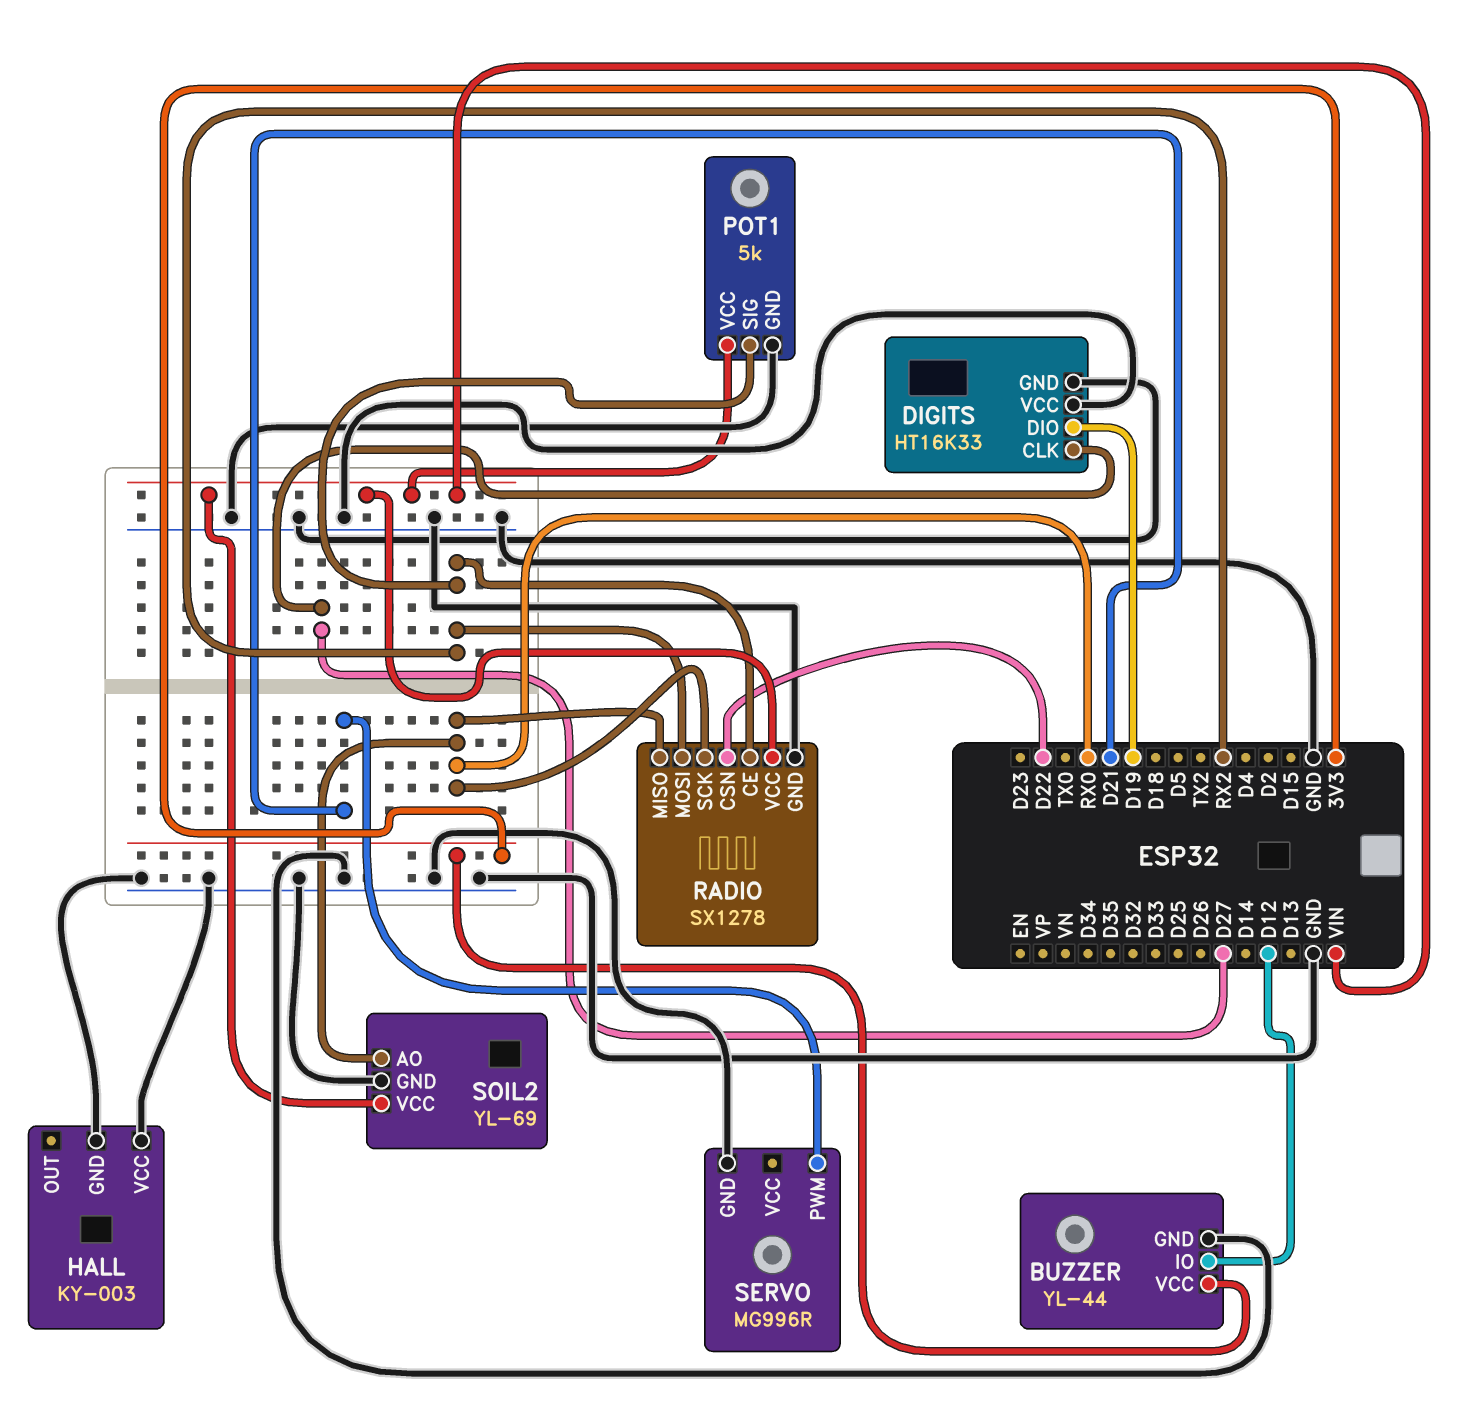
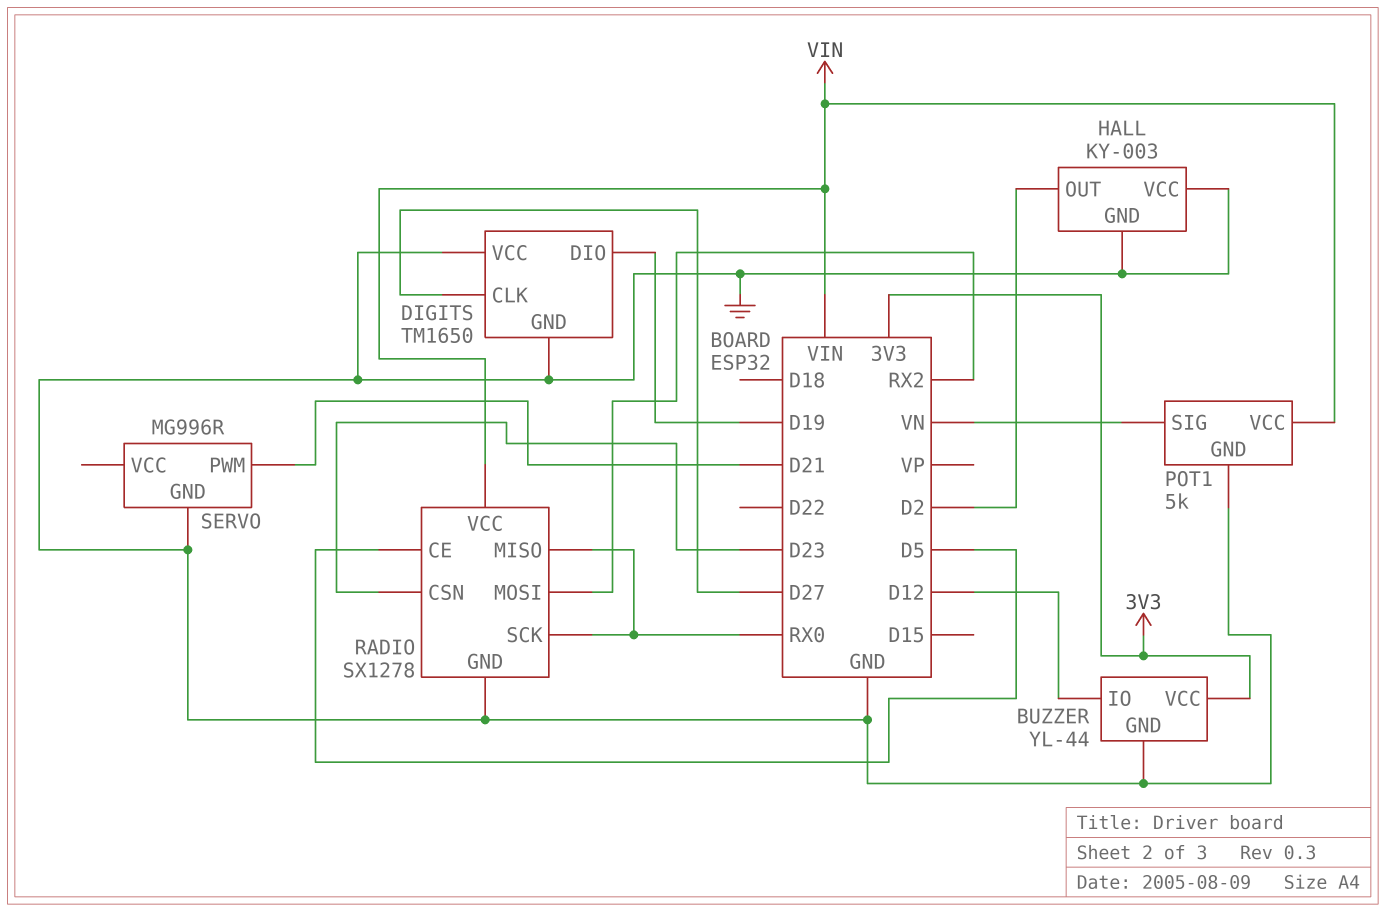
DIGITS: HT16K33 -> TM1650
HALL pin OUT: none -> D2
POT1 pin SIG: RX2 -> VN
RADIO pin CE: RX2 -> D5
RADIO pin CSN: D22 -> D23
SOIL2: YL-69 -> none
SOIL2 pin AO: RX0 -> none
SOIL2 pin GND: GND -> none
SOIL2 pin VCC: VIN -> none

